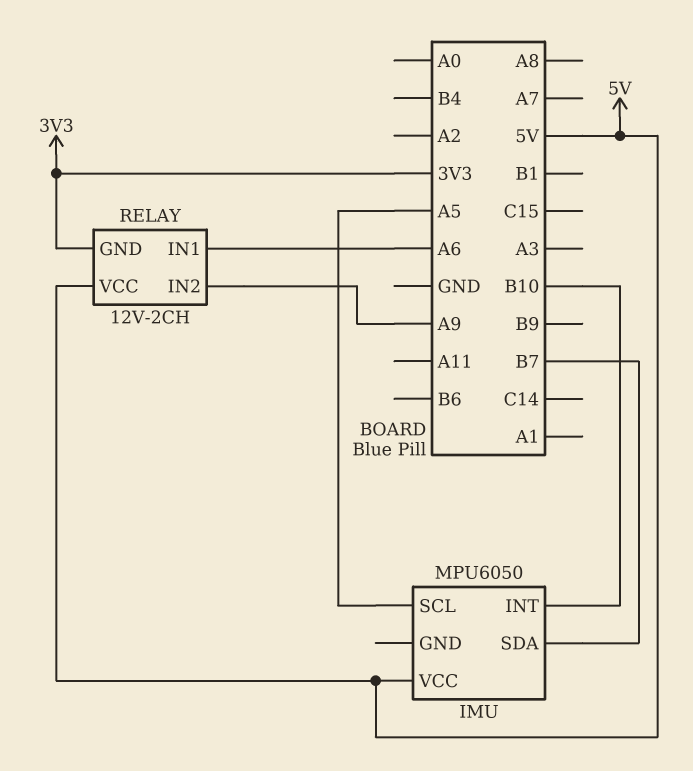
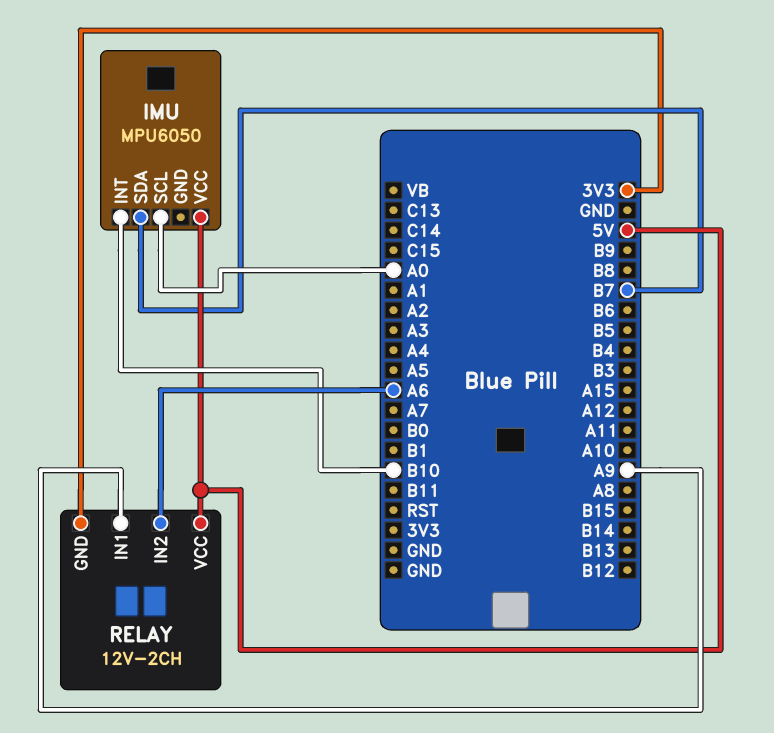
IMU pin SCL: A5 -> A0
RELAY pin IN1: A6 -> A9
RELAY pin IN2: A9 -> A6

